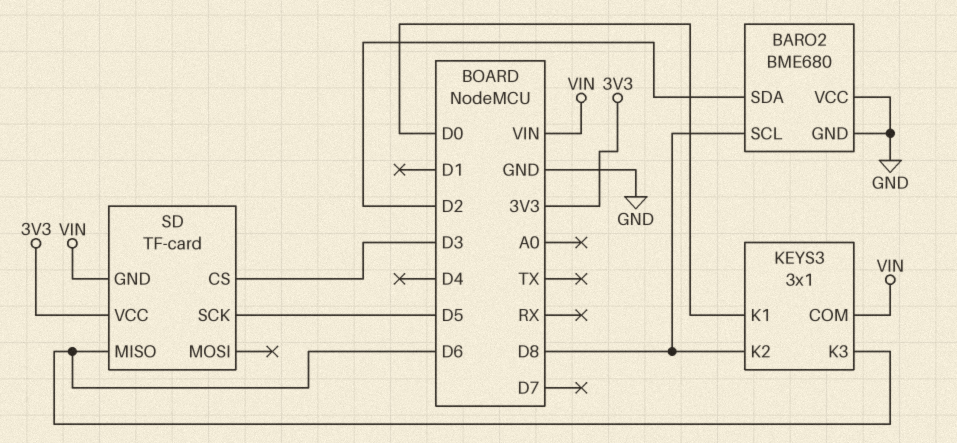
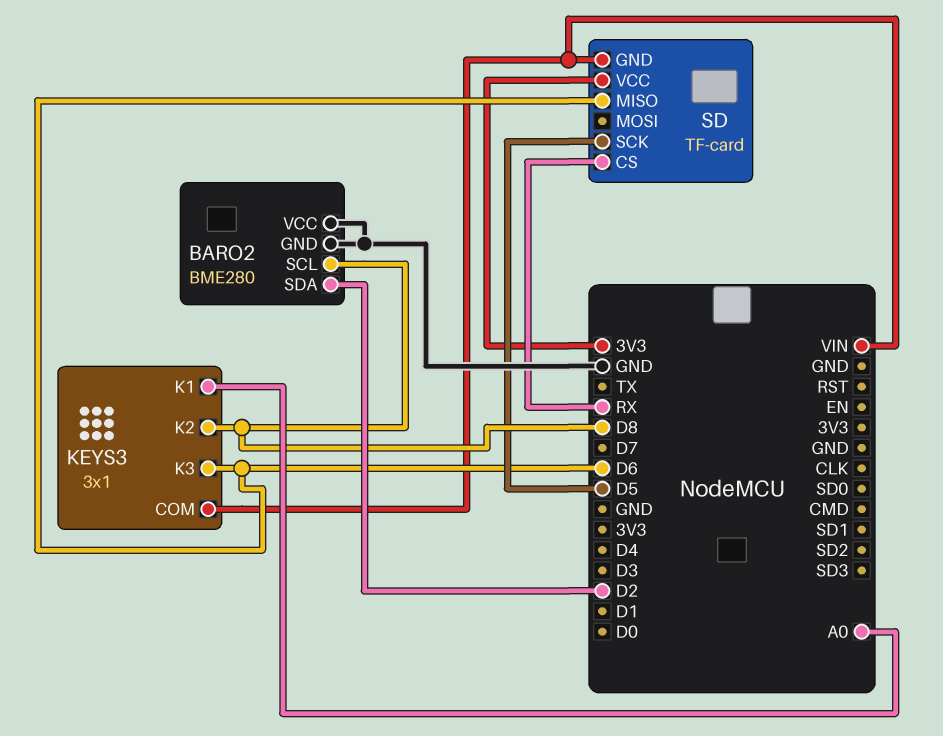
BARO2: BME680 -> BME280
KEYS3 pin K1: D0 -> A0
SD pin CS: D3 -> RX

